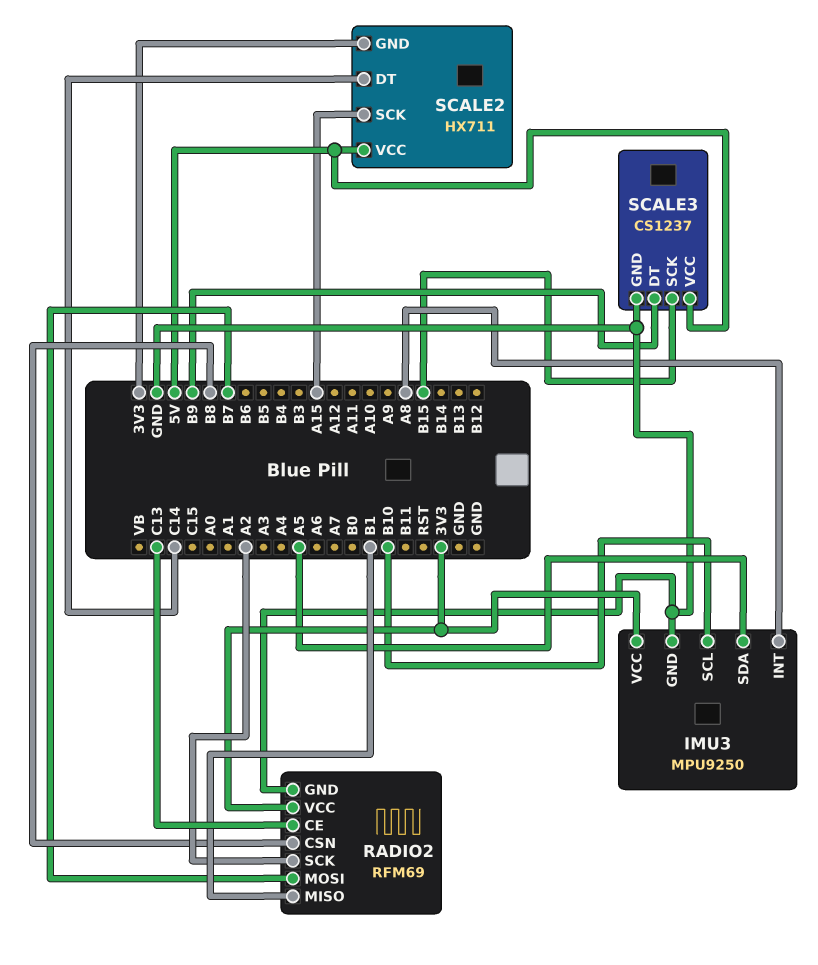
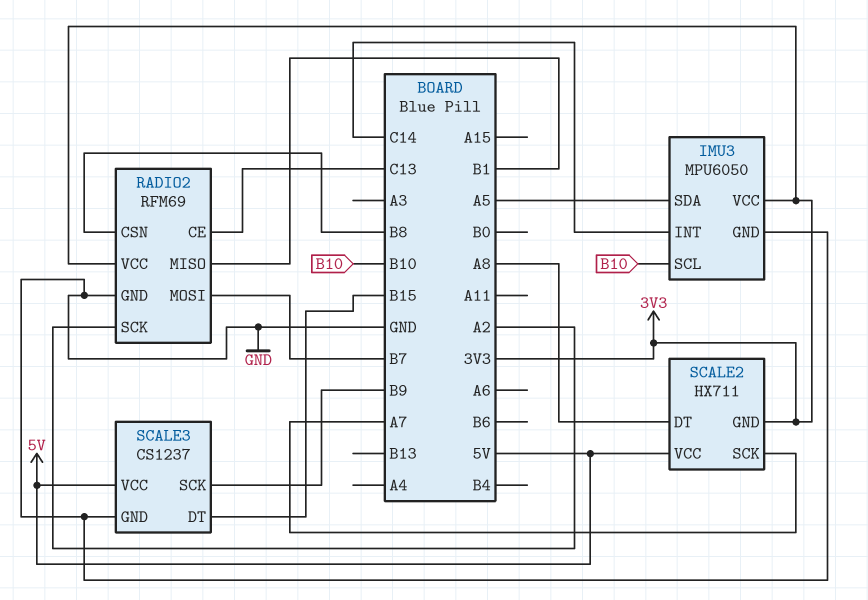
IMU3: MPU9250 -> MPU6050
IMU3 pin INT: A8 -> C14
SCALE2 pin DT: C14 -> A8
SCALE2 pin SCK: A15 -> A7
SCALE3 pin DT: B9 -> B15
SCALE3 pin SCK: B15 -> B9

